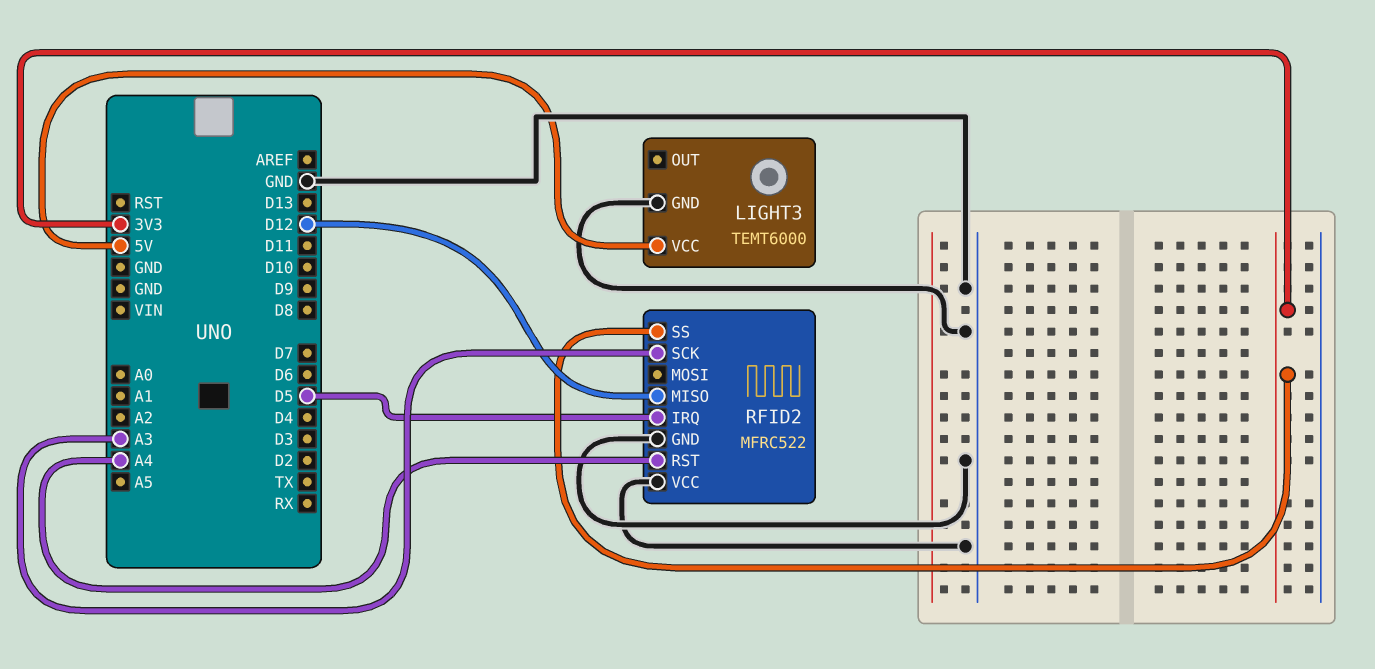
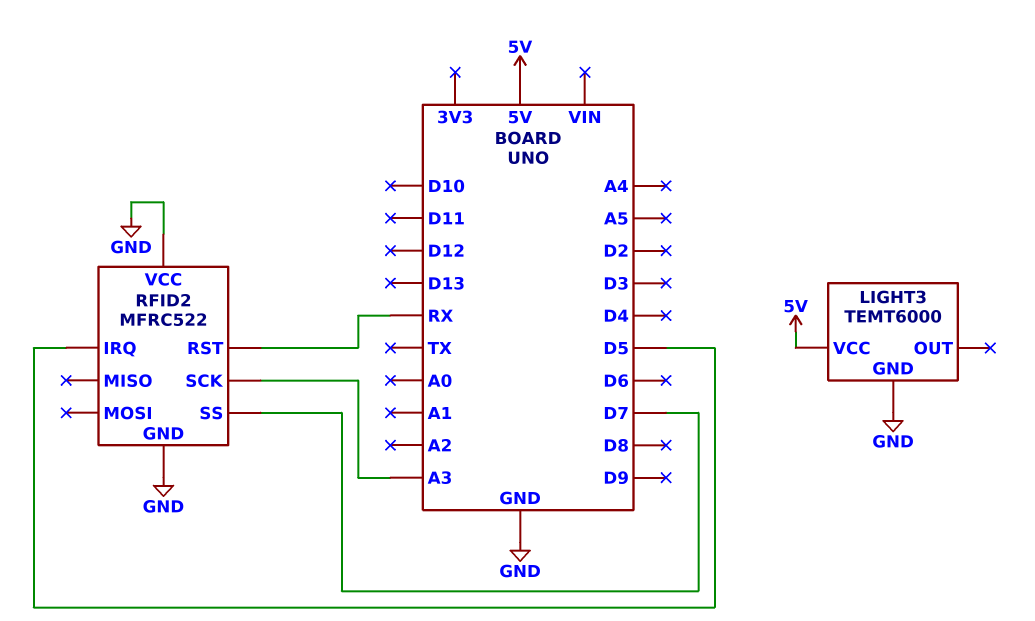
RFID2 pin MISO: D12 -> none
RFID2 pin RST: A4 -> RX
RFID2 pin SS: 3V3 -> D7

